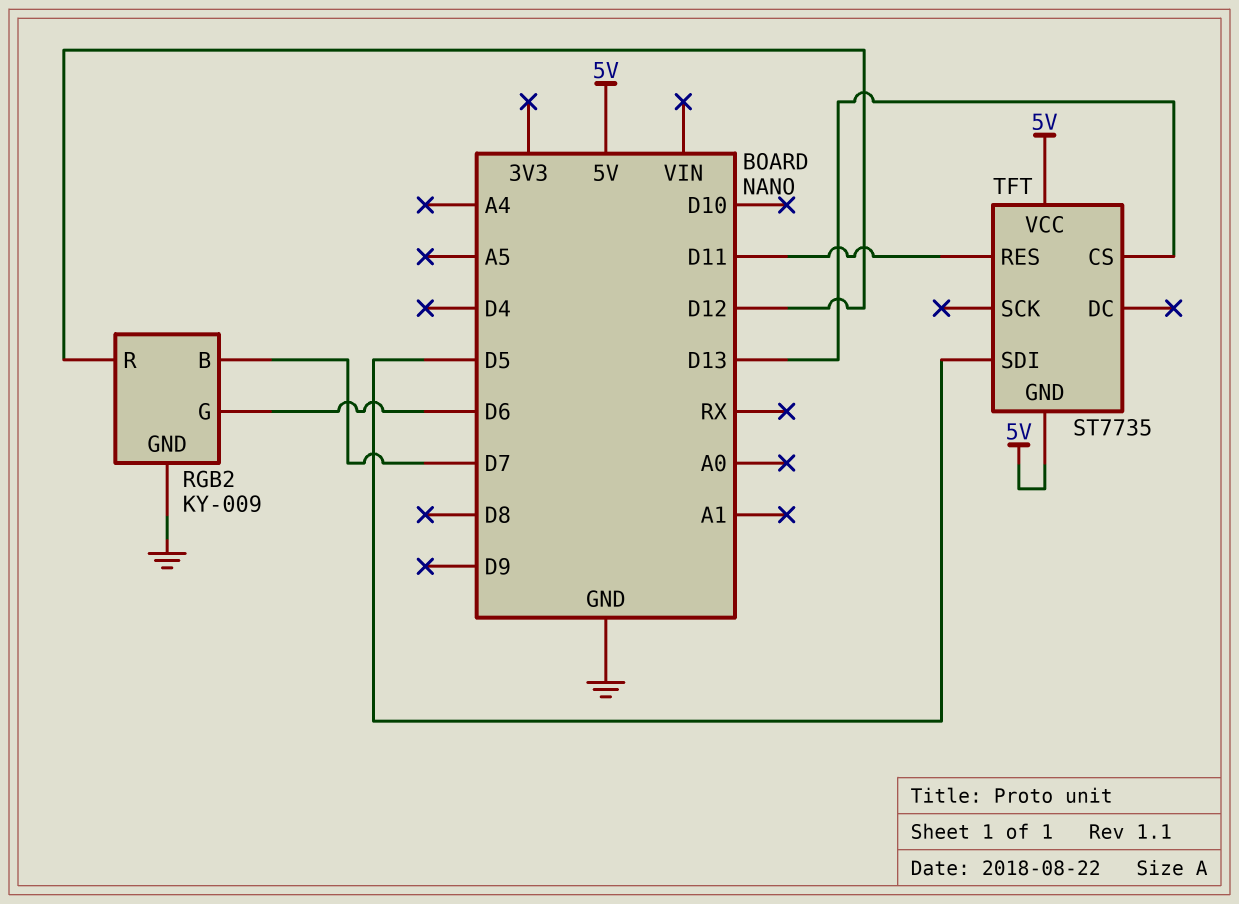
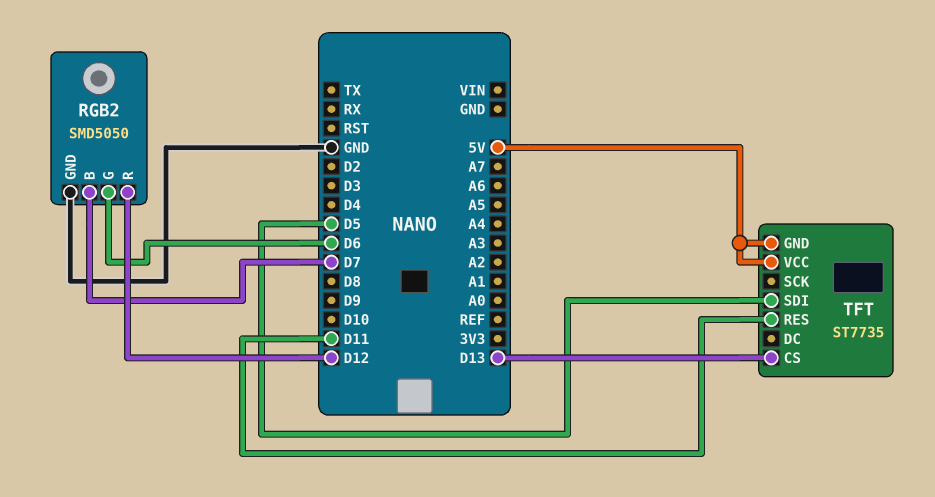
RGB2: KY-009 -> SMD5050

